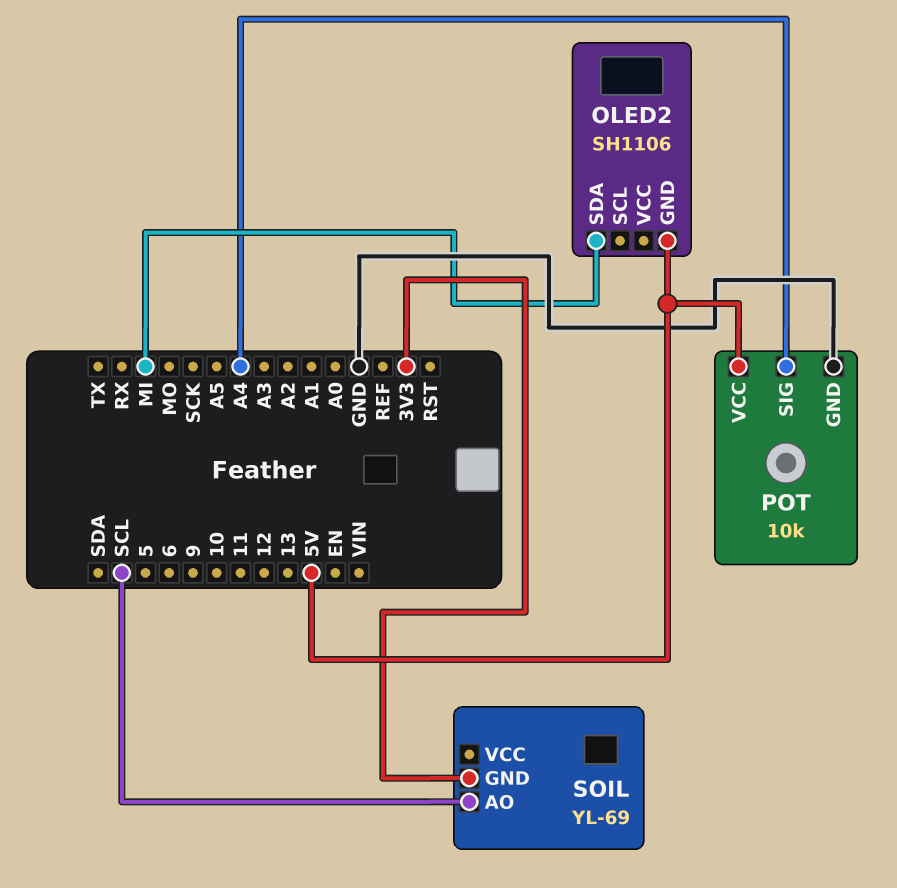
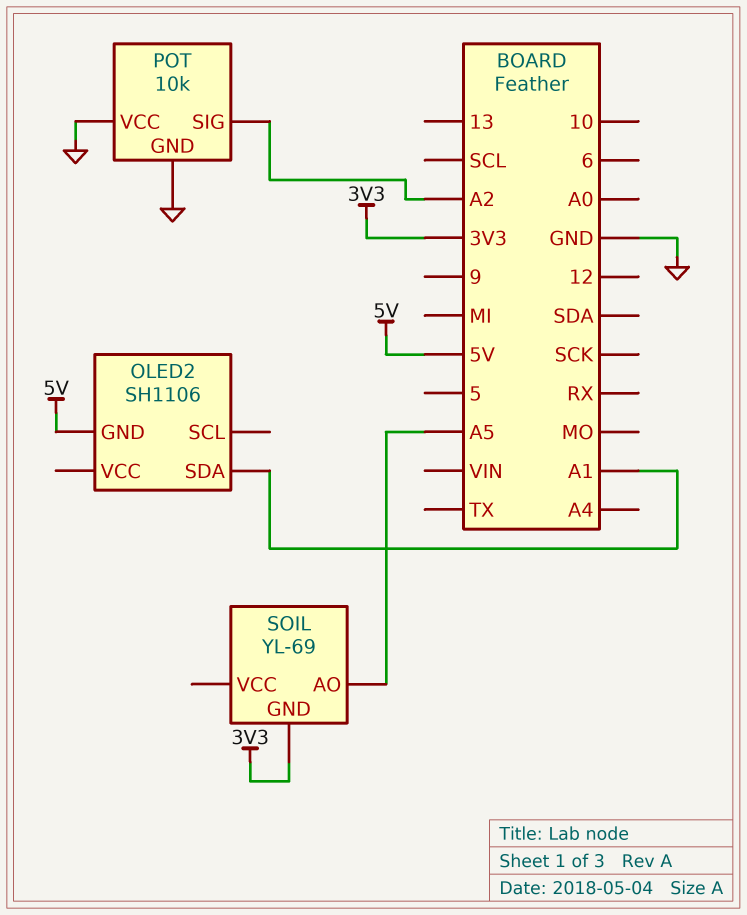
OLED2 pin SDA: MI -> A1
POT pin SIG: A4 -> A2
POT pin VCC: 5V -> GND
SOIL pin AO: SCL -> A5

